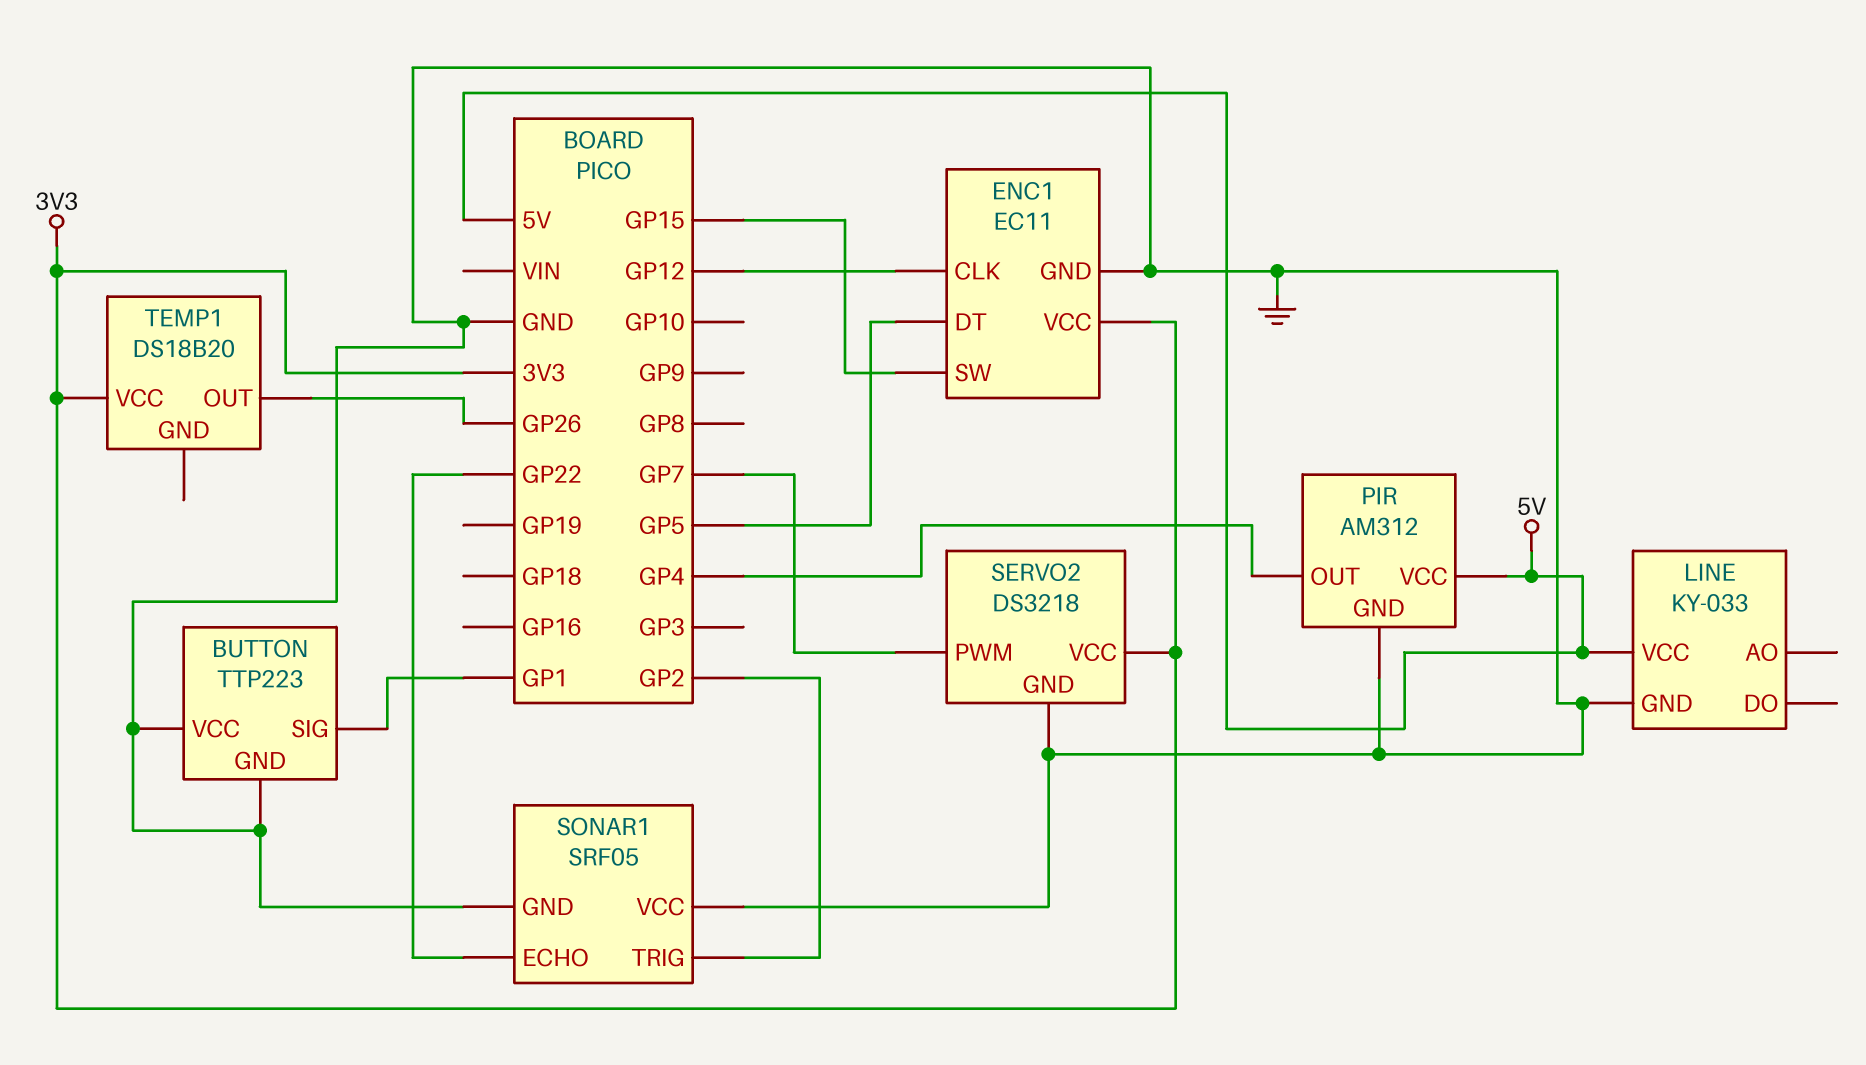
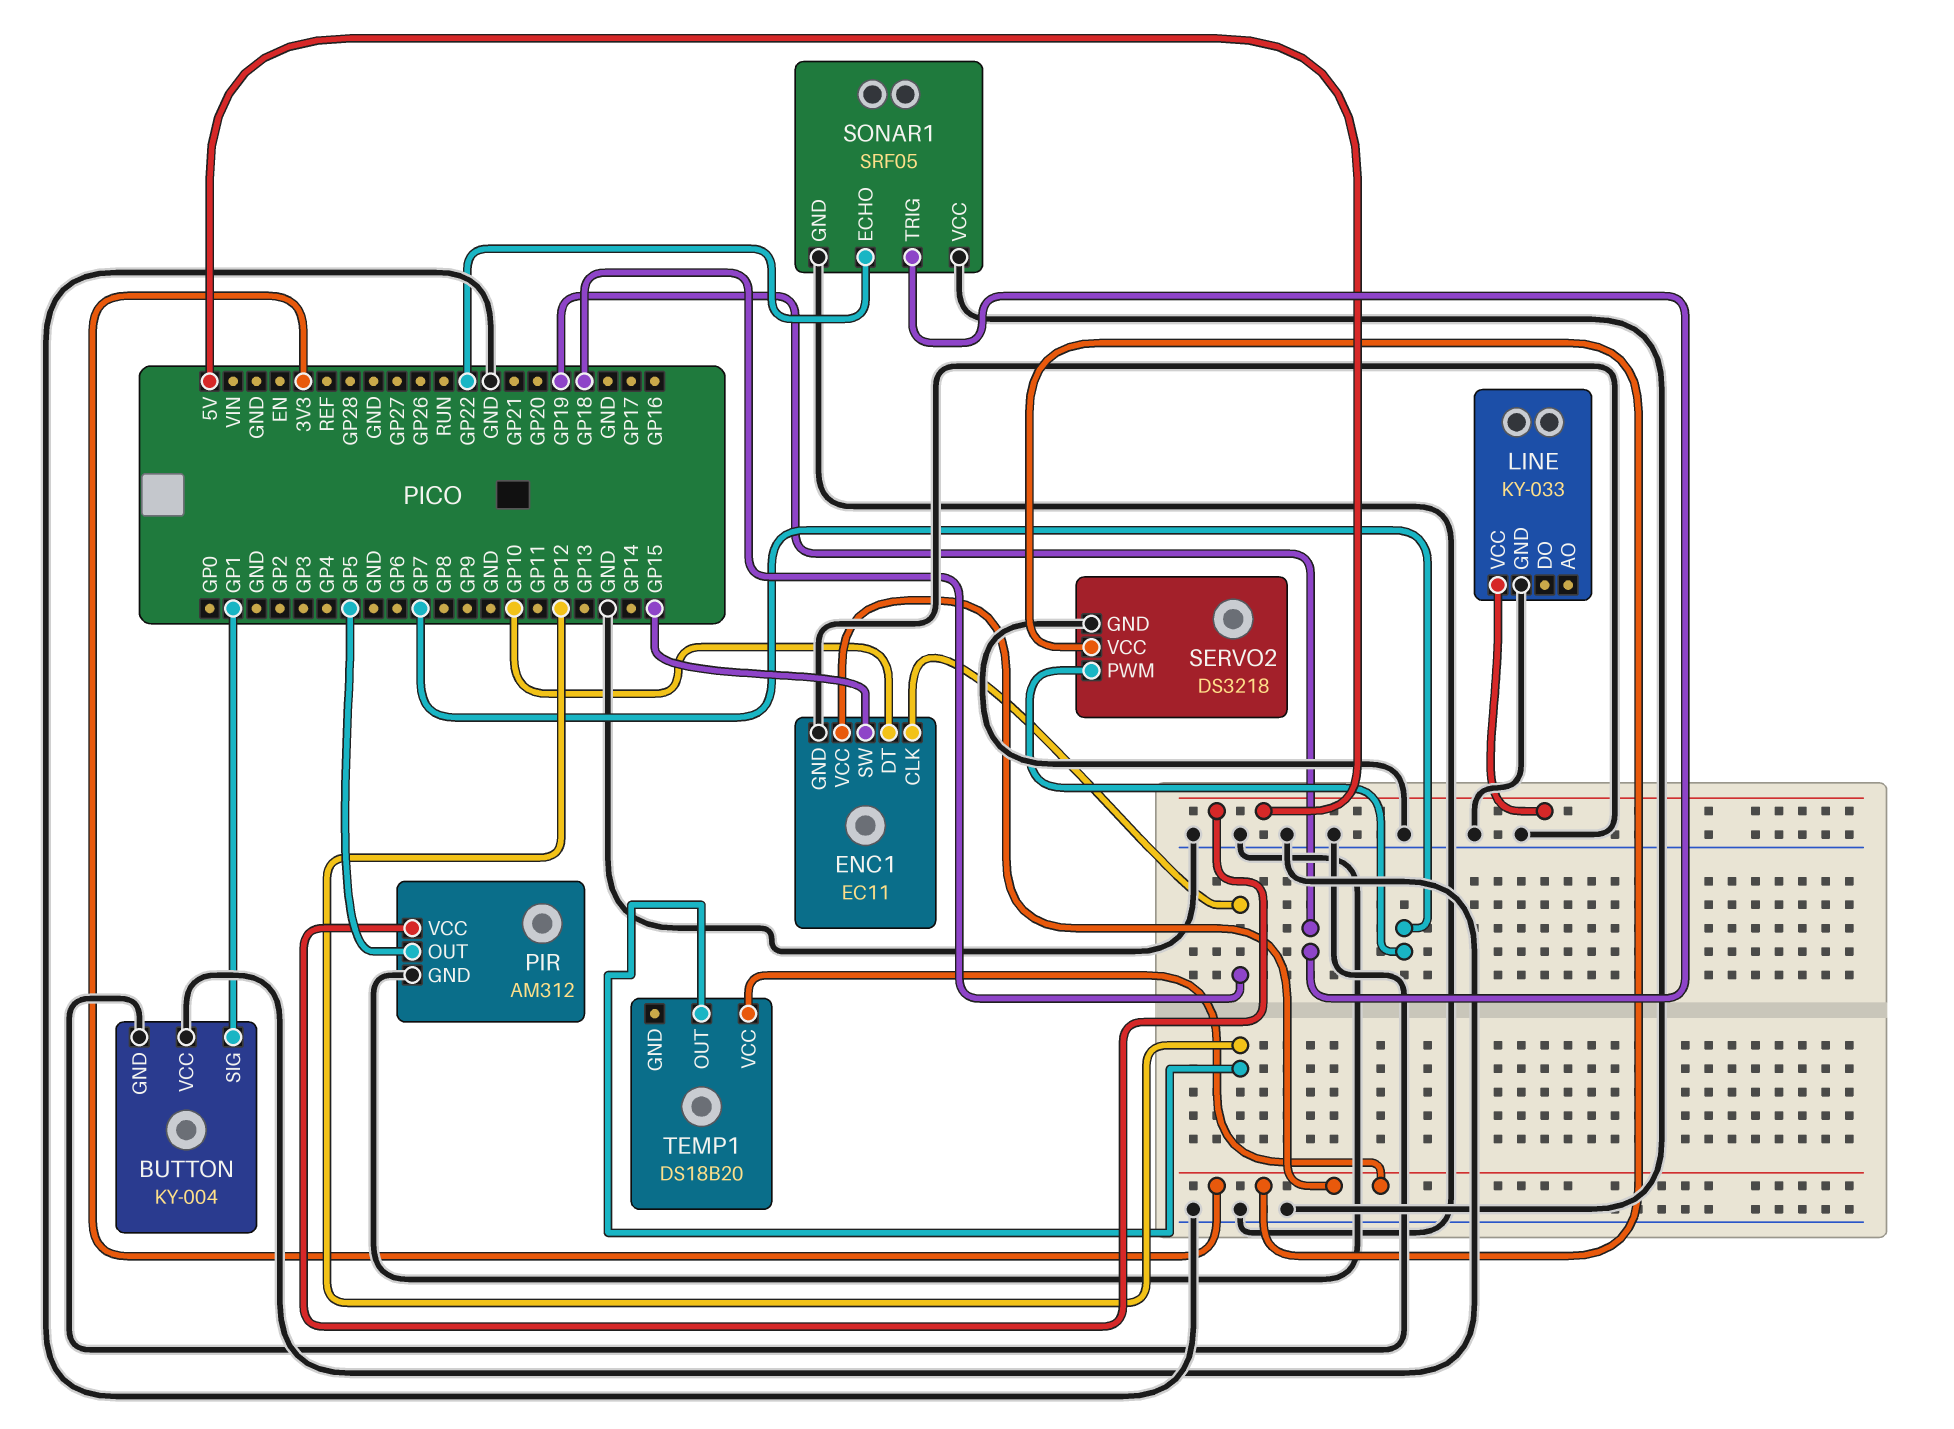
BUTTON: TTP223 -> KY-004
ENC1 pin CLK: GP12 -> GP18
ENC1 pin DT: GP5 -> GP10
PIR pin OUT: GP4 -> GP5
SONAR1 pin TRIG: GP2 -> GP19
TEMP1 pin OUT: GP26 -> GP12

